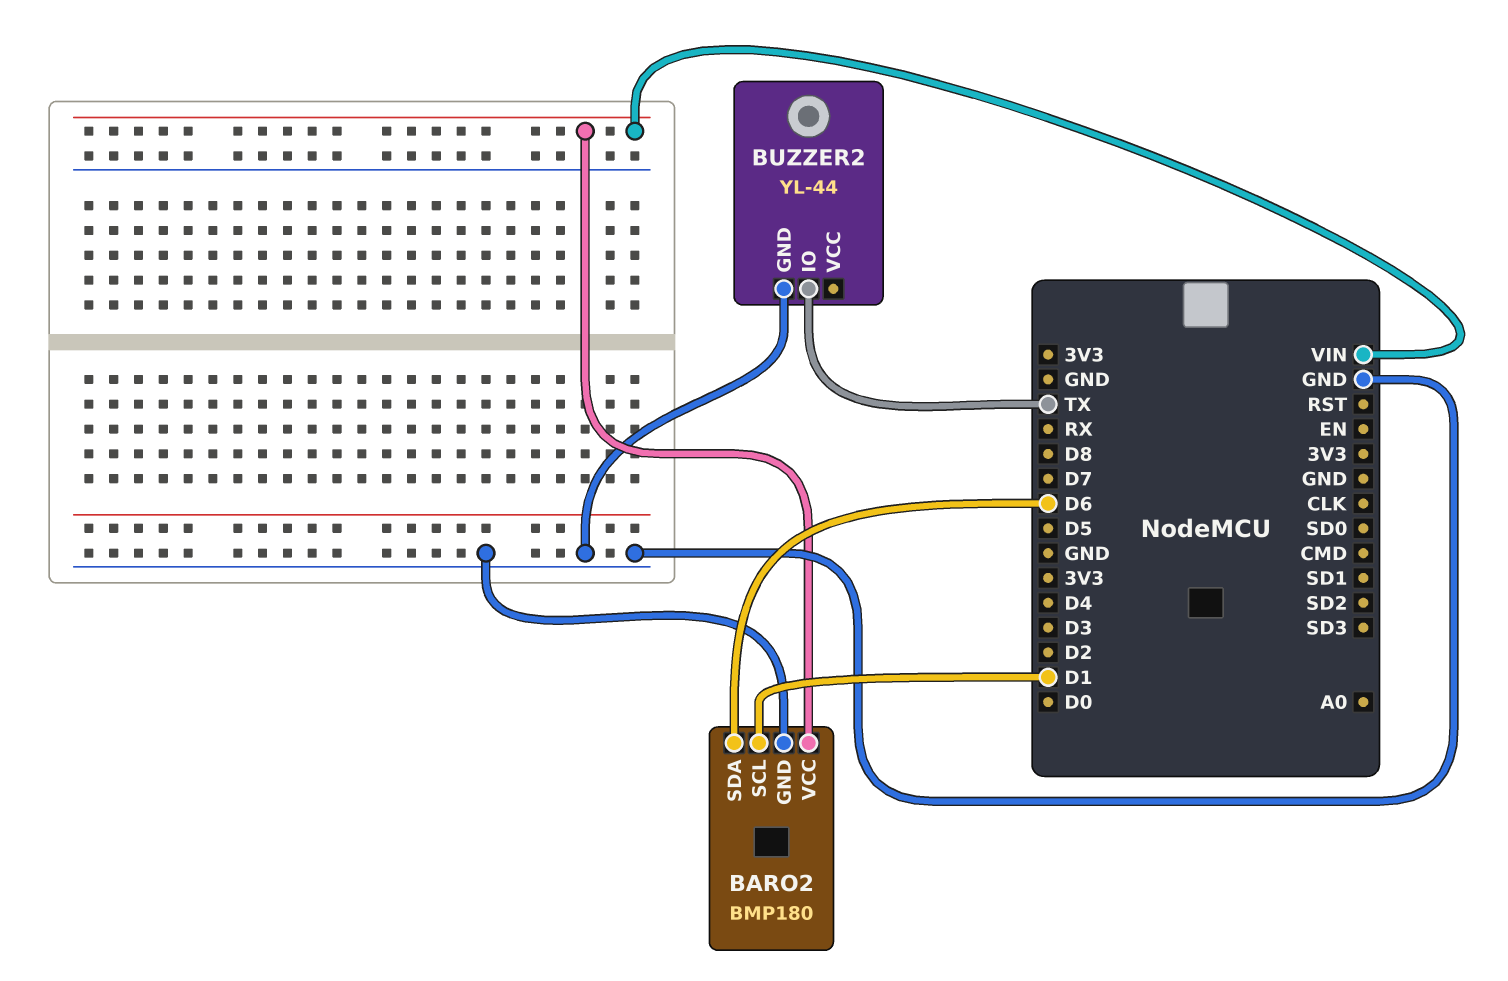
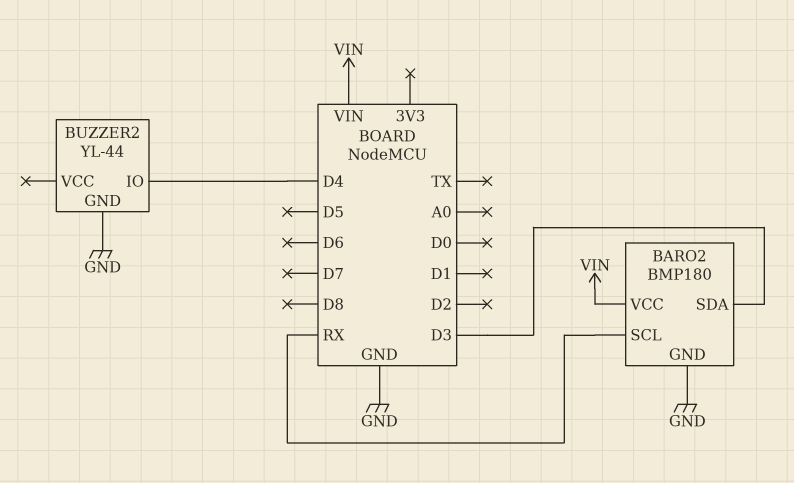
BARO2 pin SCL: D1 -> RX
BARO2 pin SDA: D6 -> D3
BUZZER2 pin IO: TX -> D4

